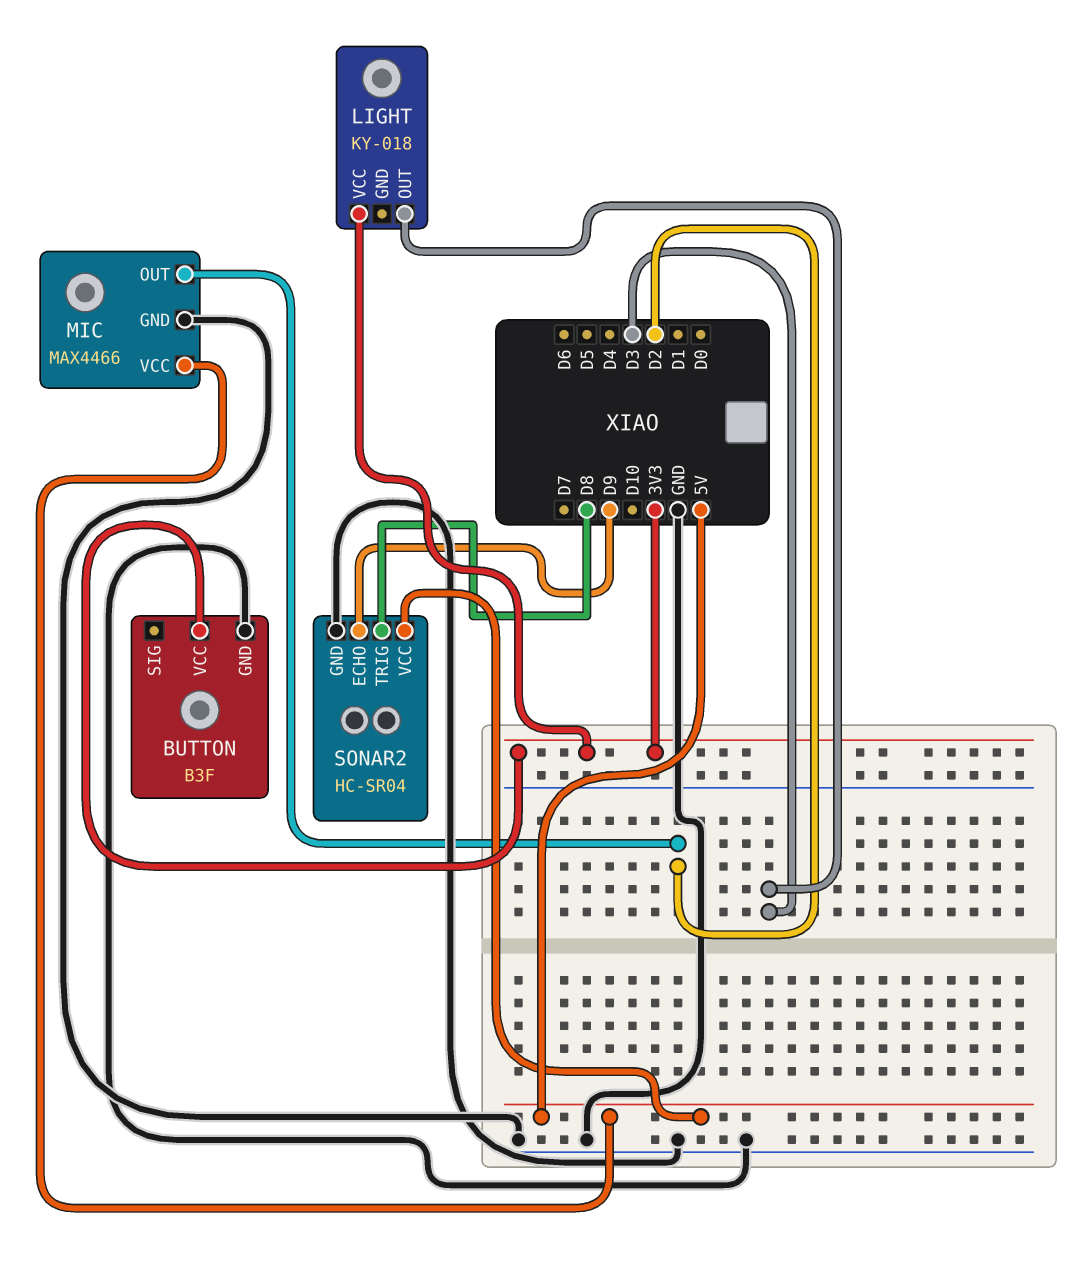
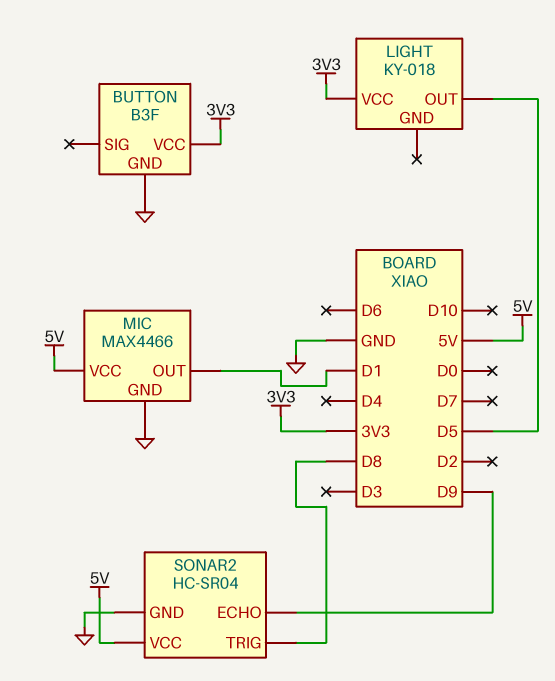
LIGHT pin OUT: D3 -> D5
MIC pin OUT: D2 -> D1

